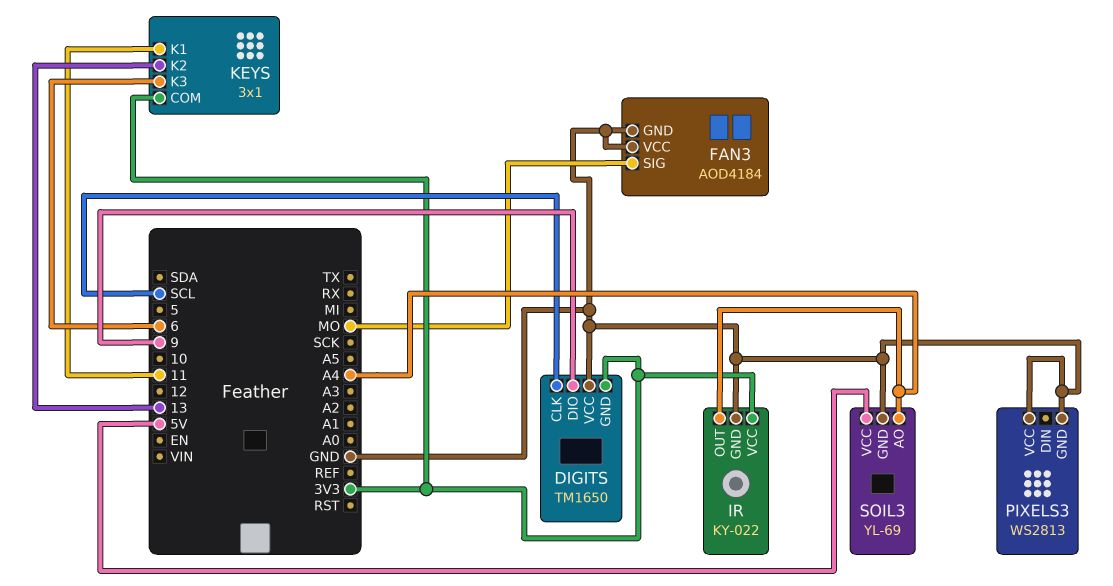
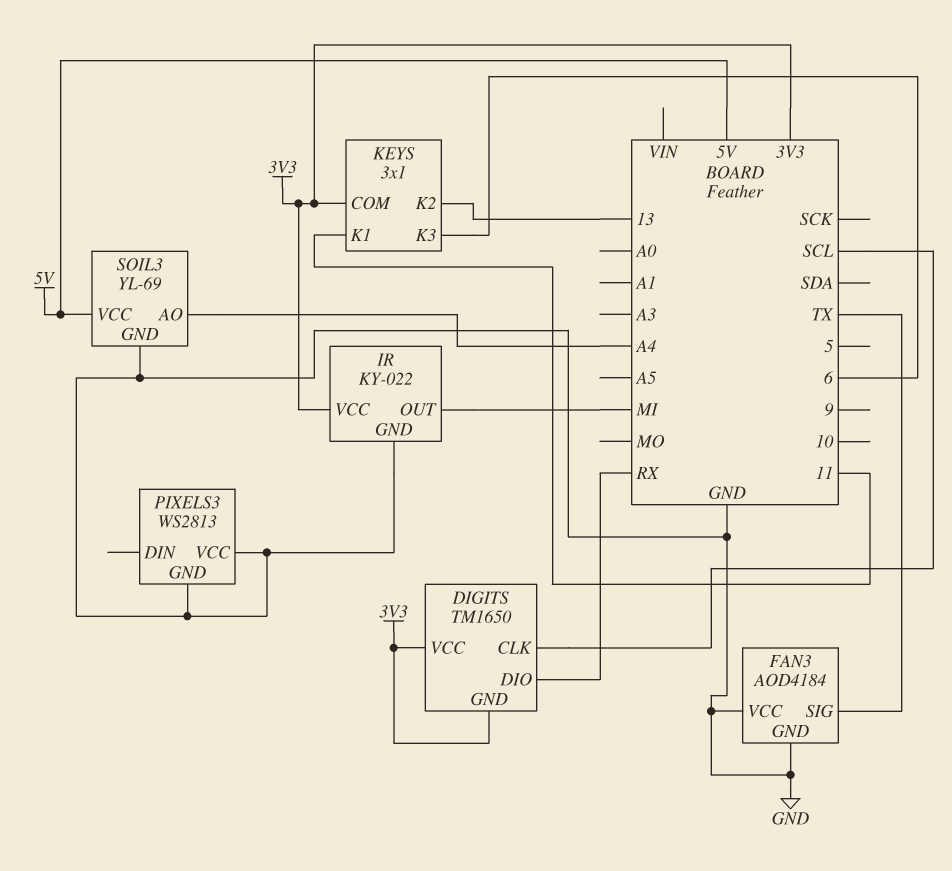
DIGITS pin DIO: 9 -> RX
DIGITS pin VCC: GND -> 3V3
FAN3 pin SIG: MO -> TX
IR pin OUT: A4 -> MI

